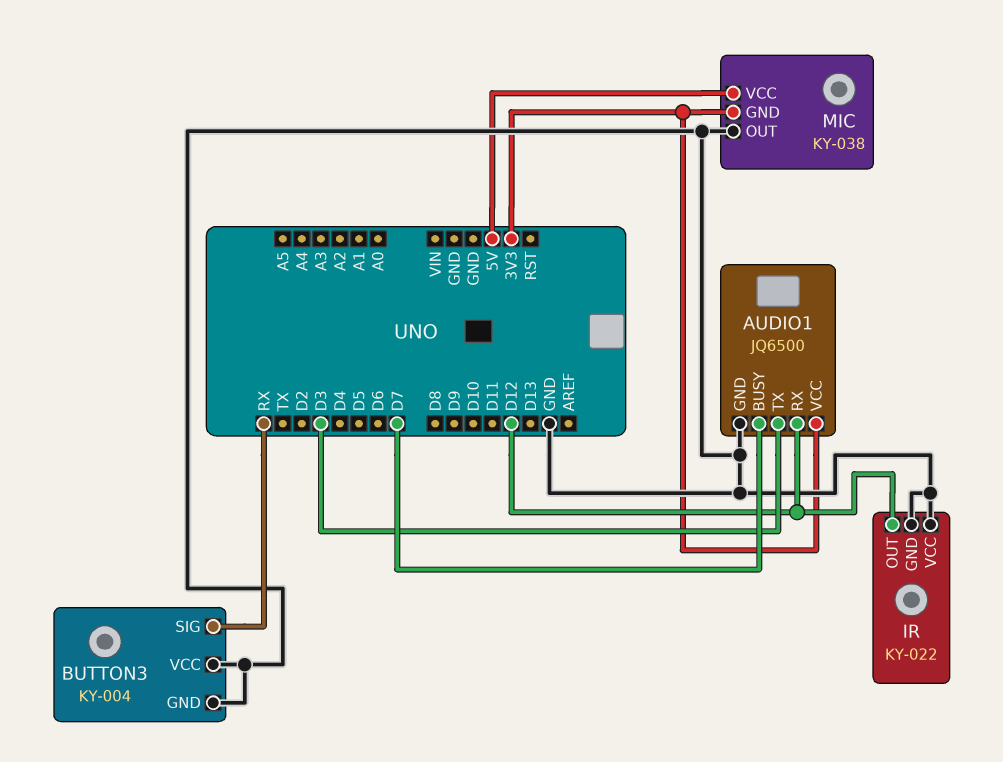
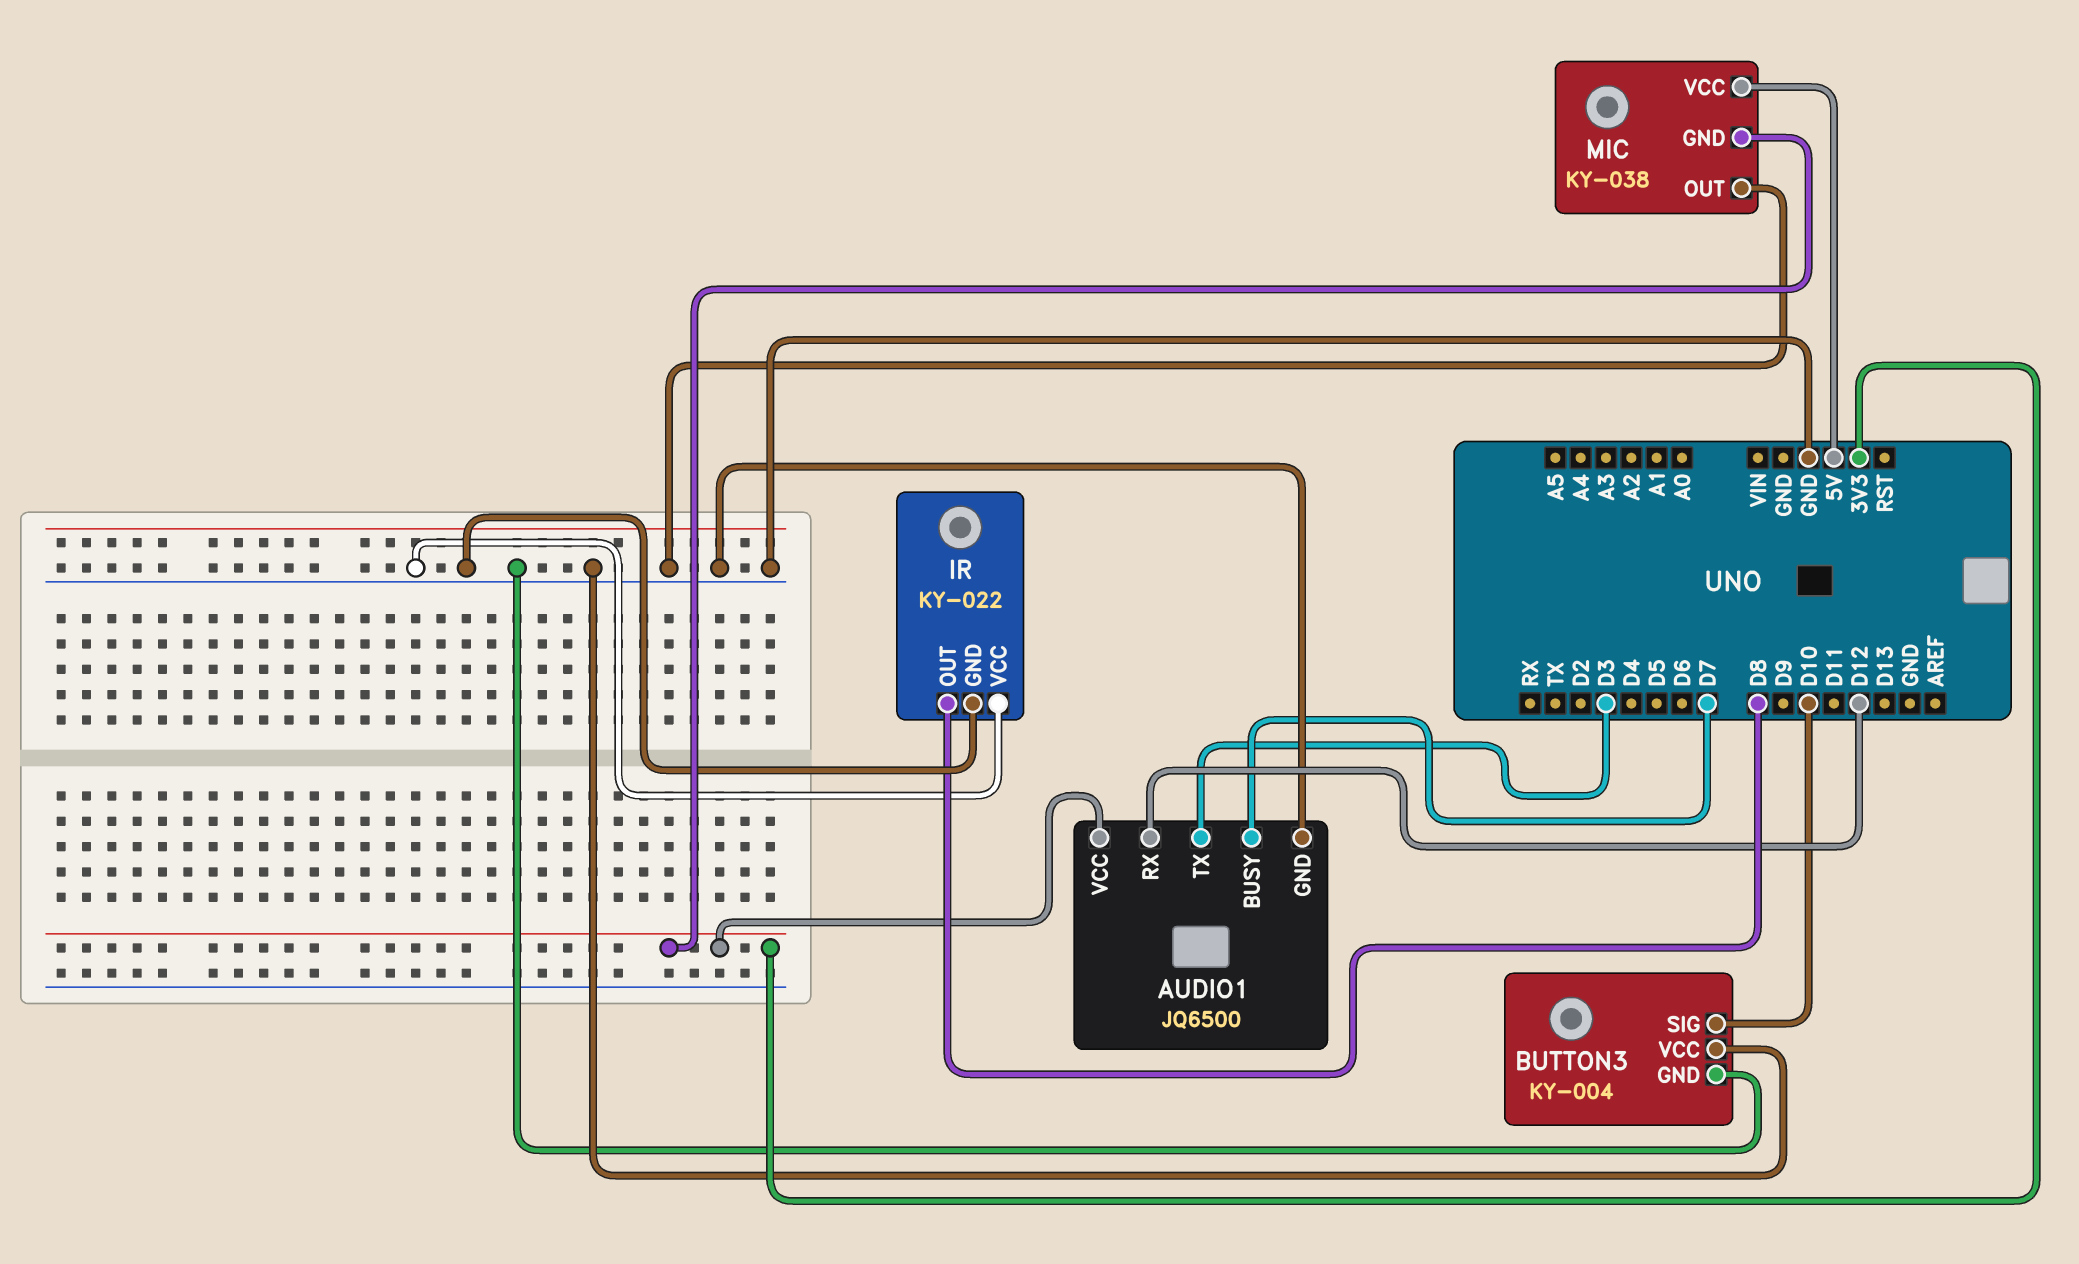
BUTTON3 pin SIG: RX -> D10
IR pin OUT: D12 -> D8

